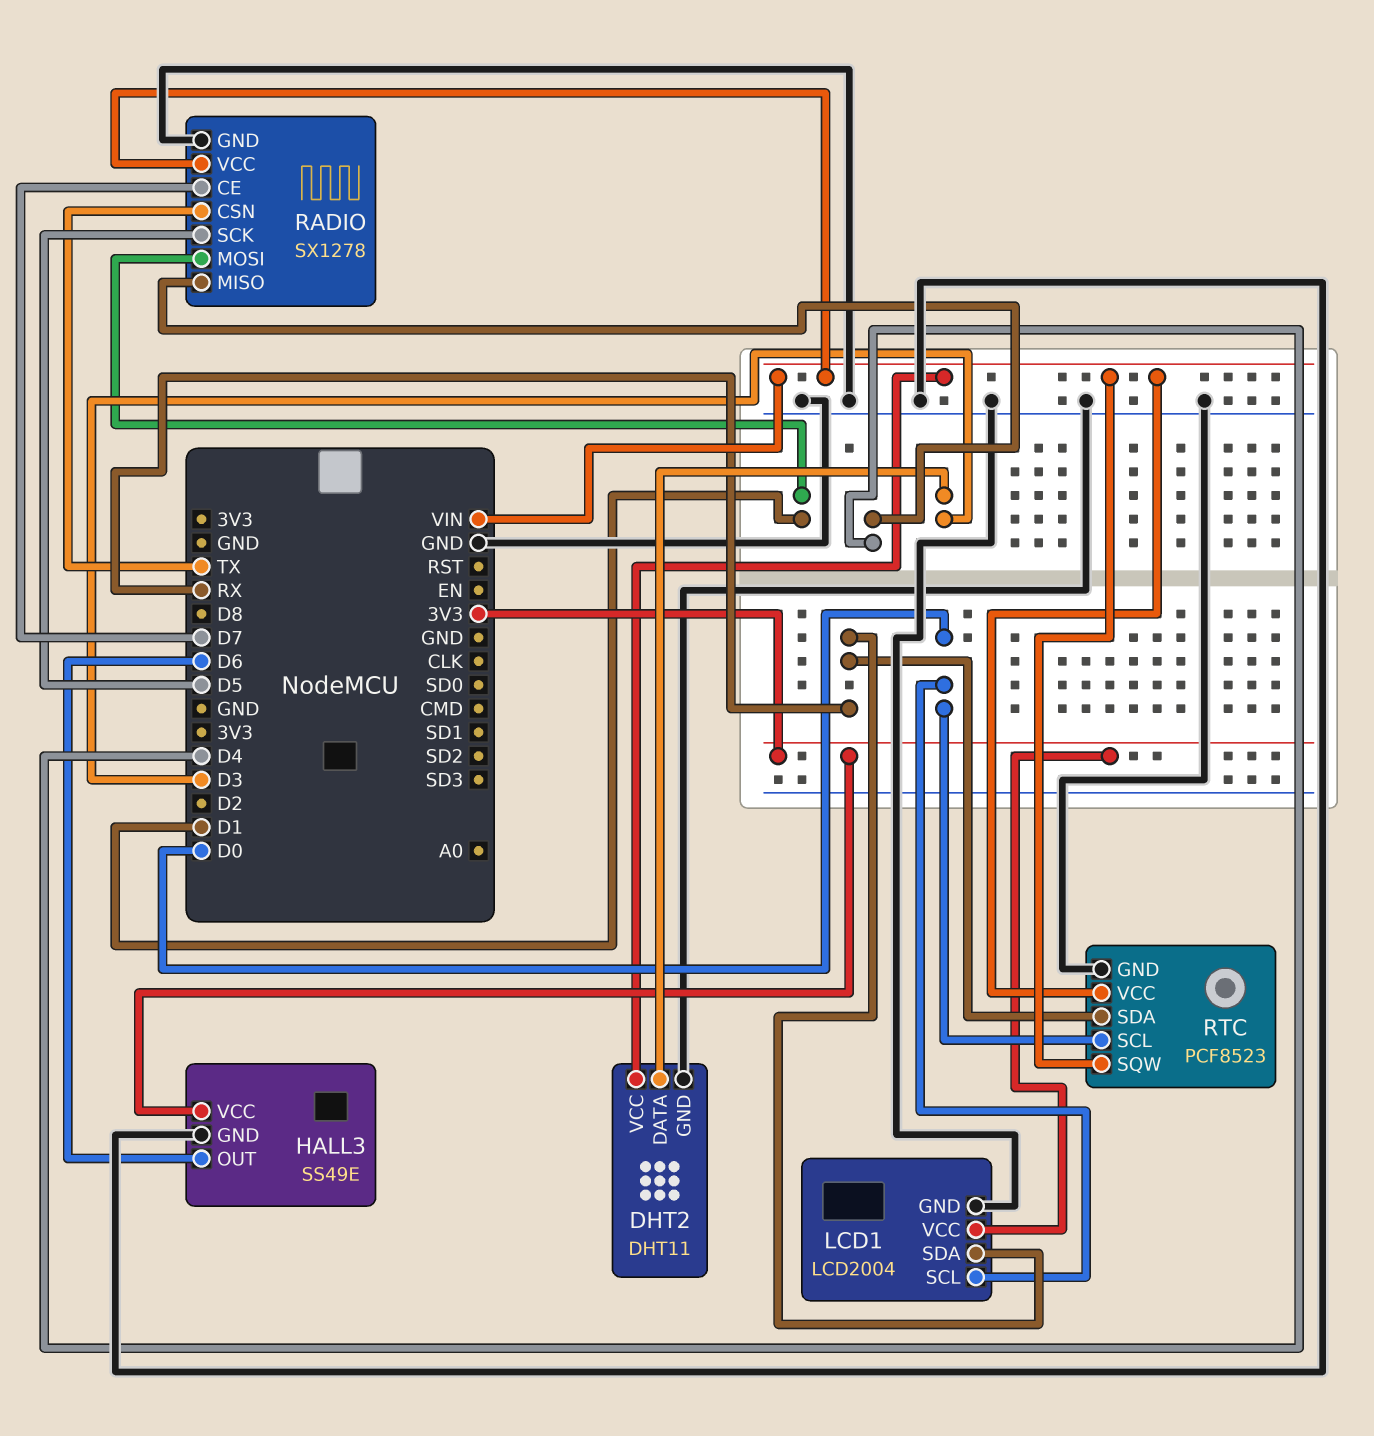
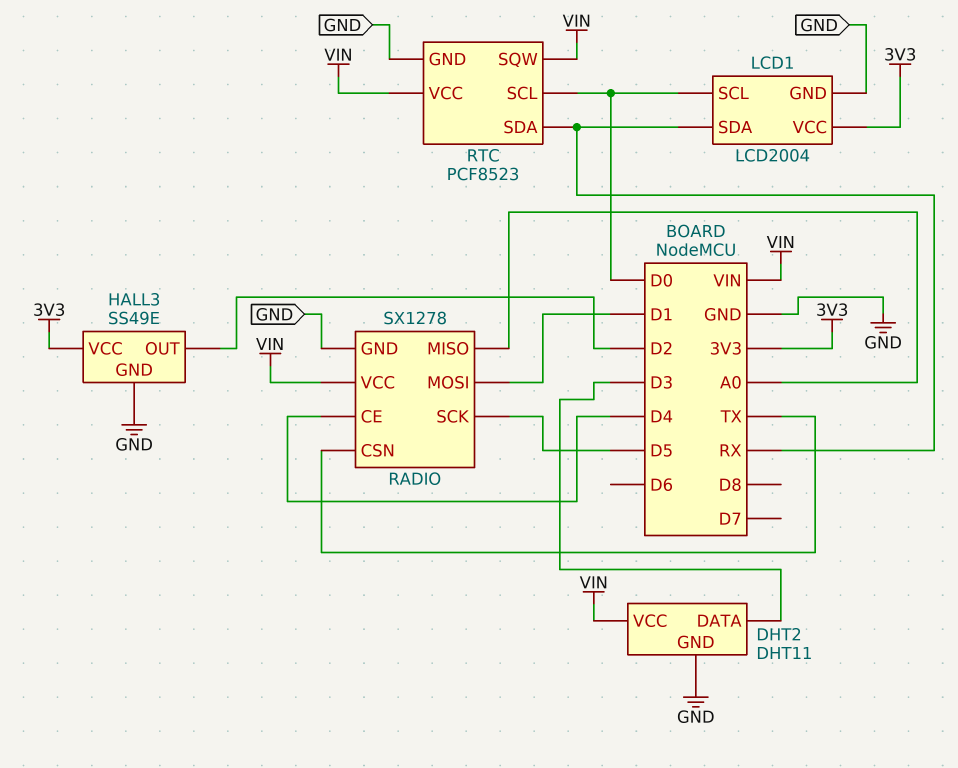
HALL3 pin OUT: D6 -> D2
RADIO pin CE: D7 -> D4
RADIO pin MISO: D4 -> A0

